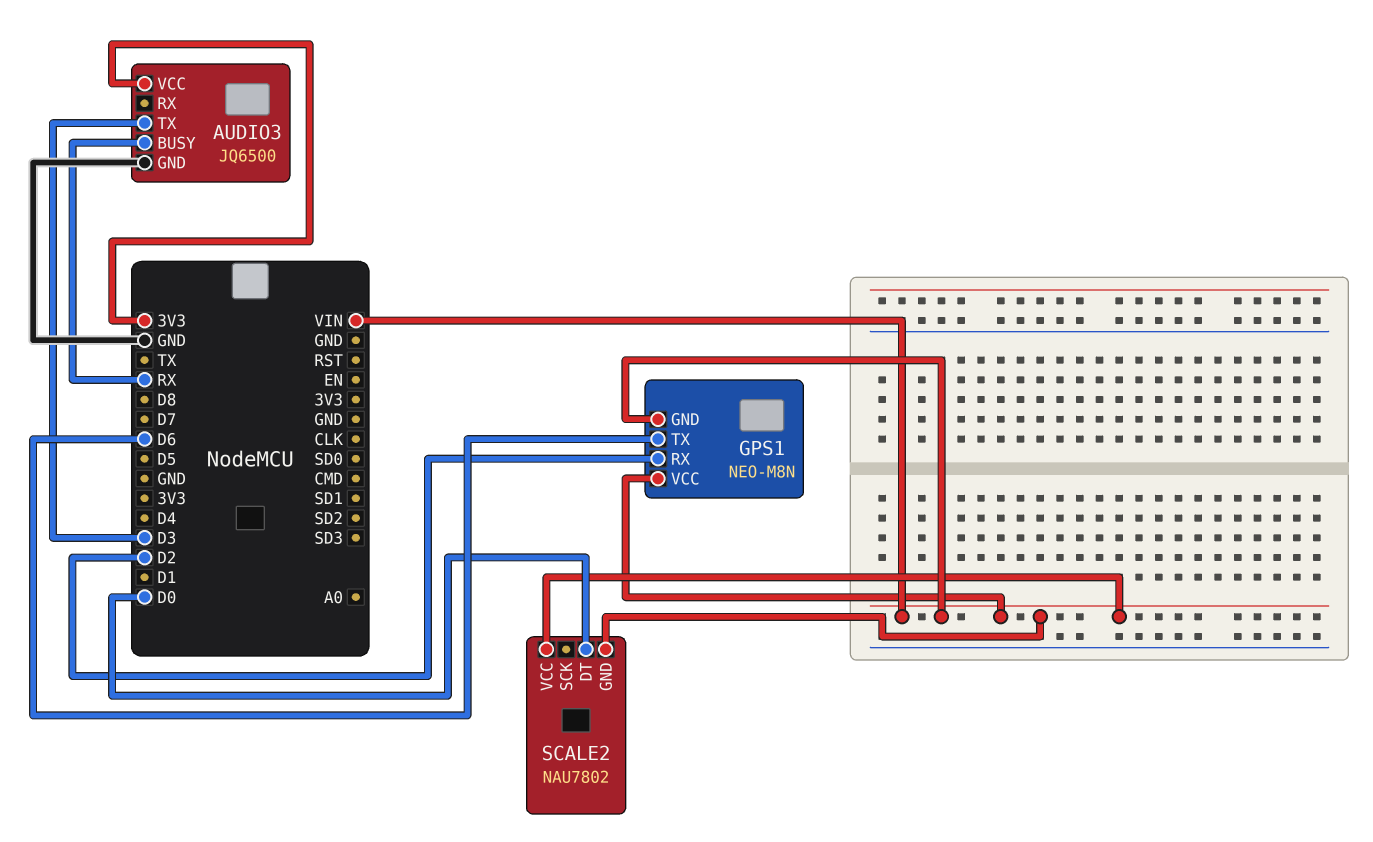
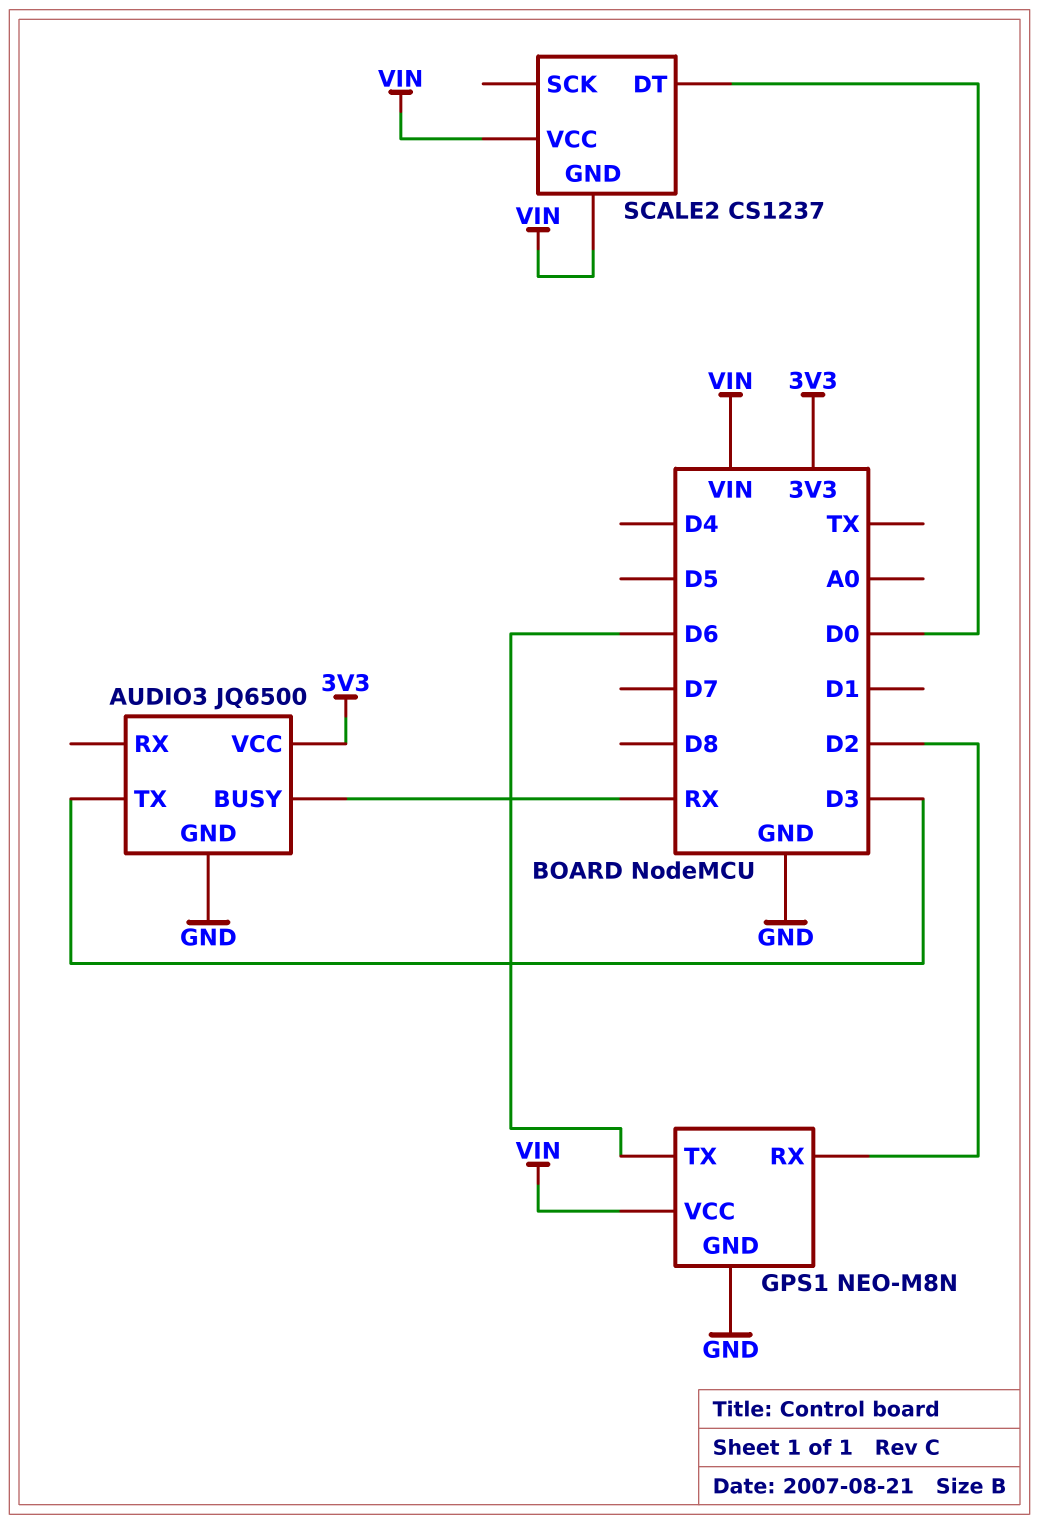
GPS1 pin GND: VIN -> GND
SCALE2: NAU7802 -> CS1237

